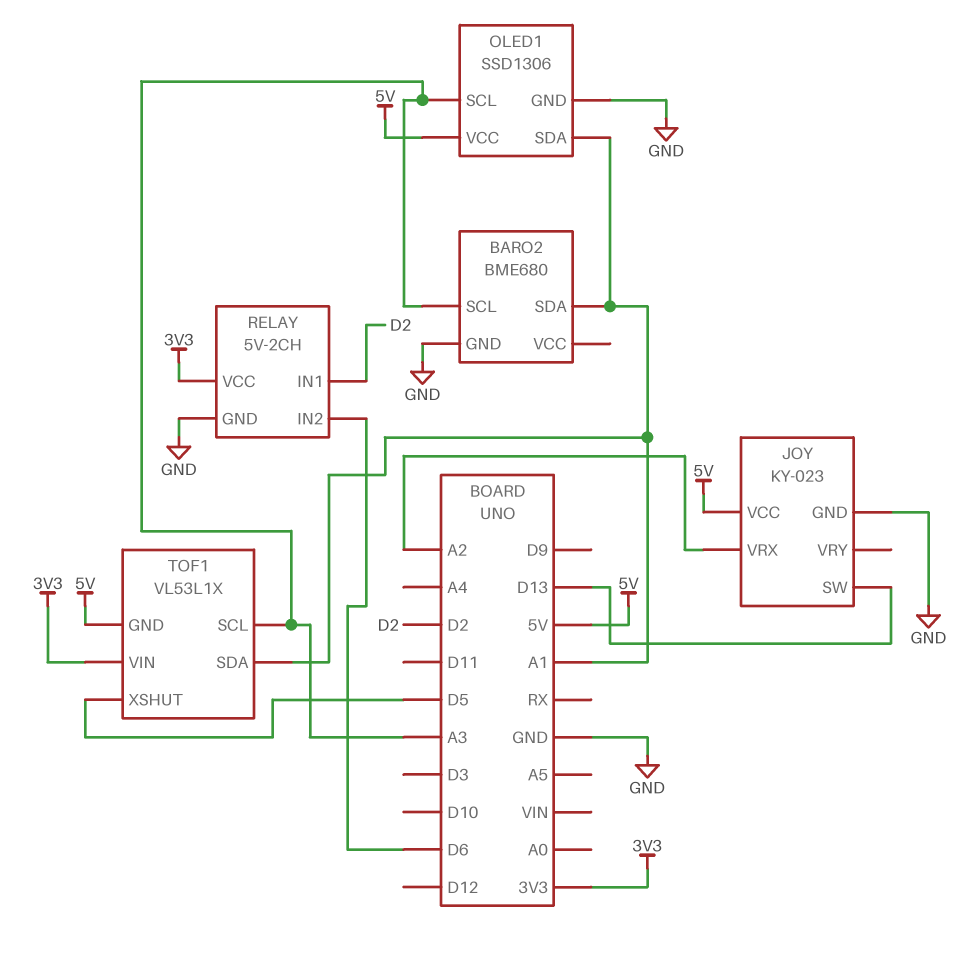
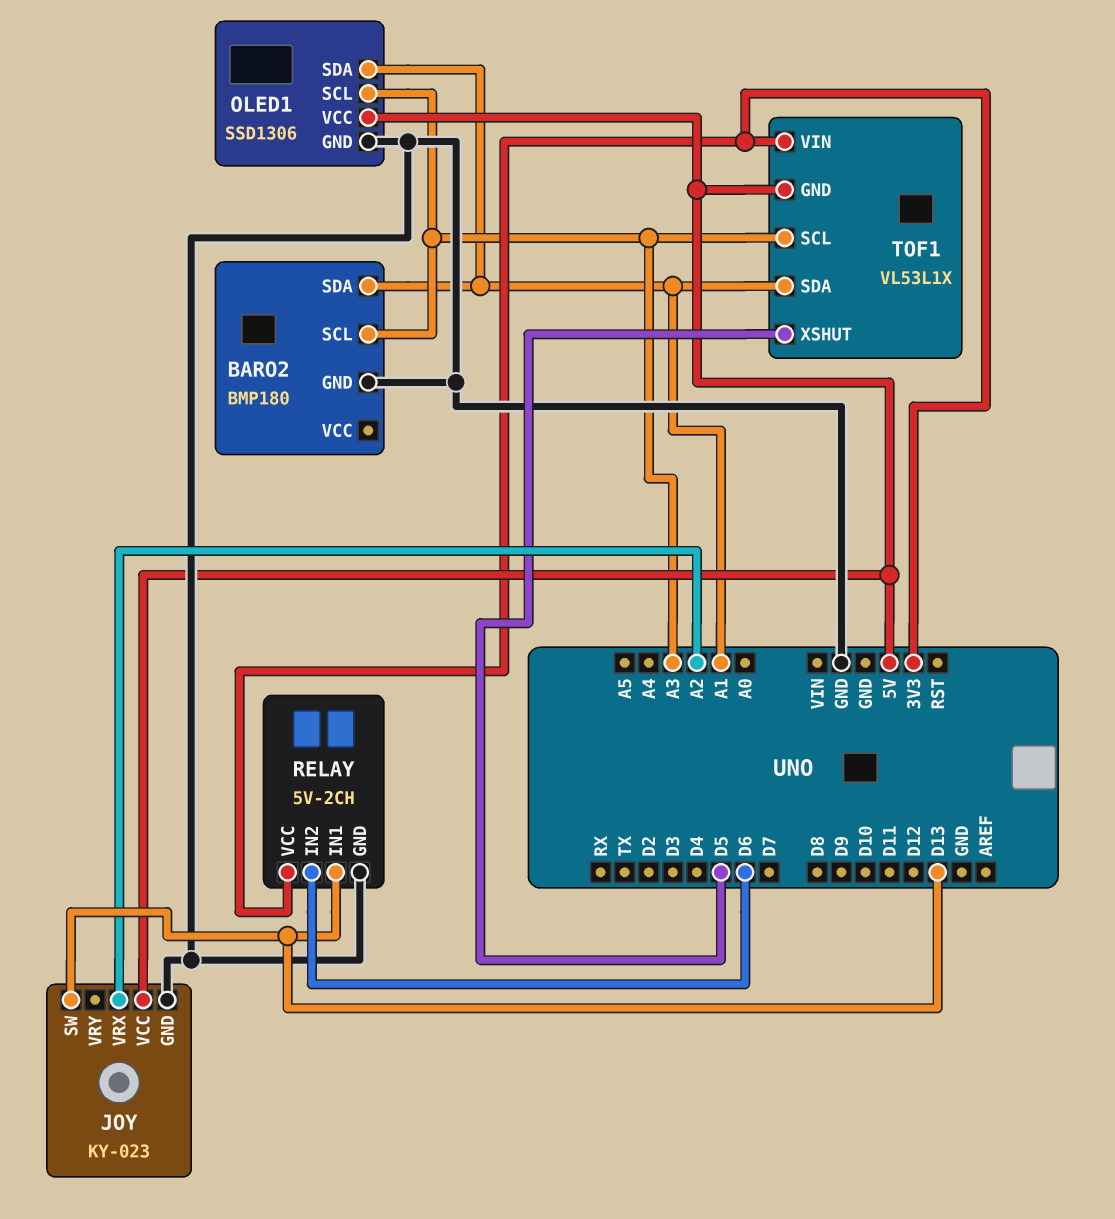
BARO2: BME680 -> BMP180
RELAY pin IN1: D2 -> D13

